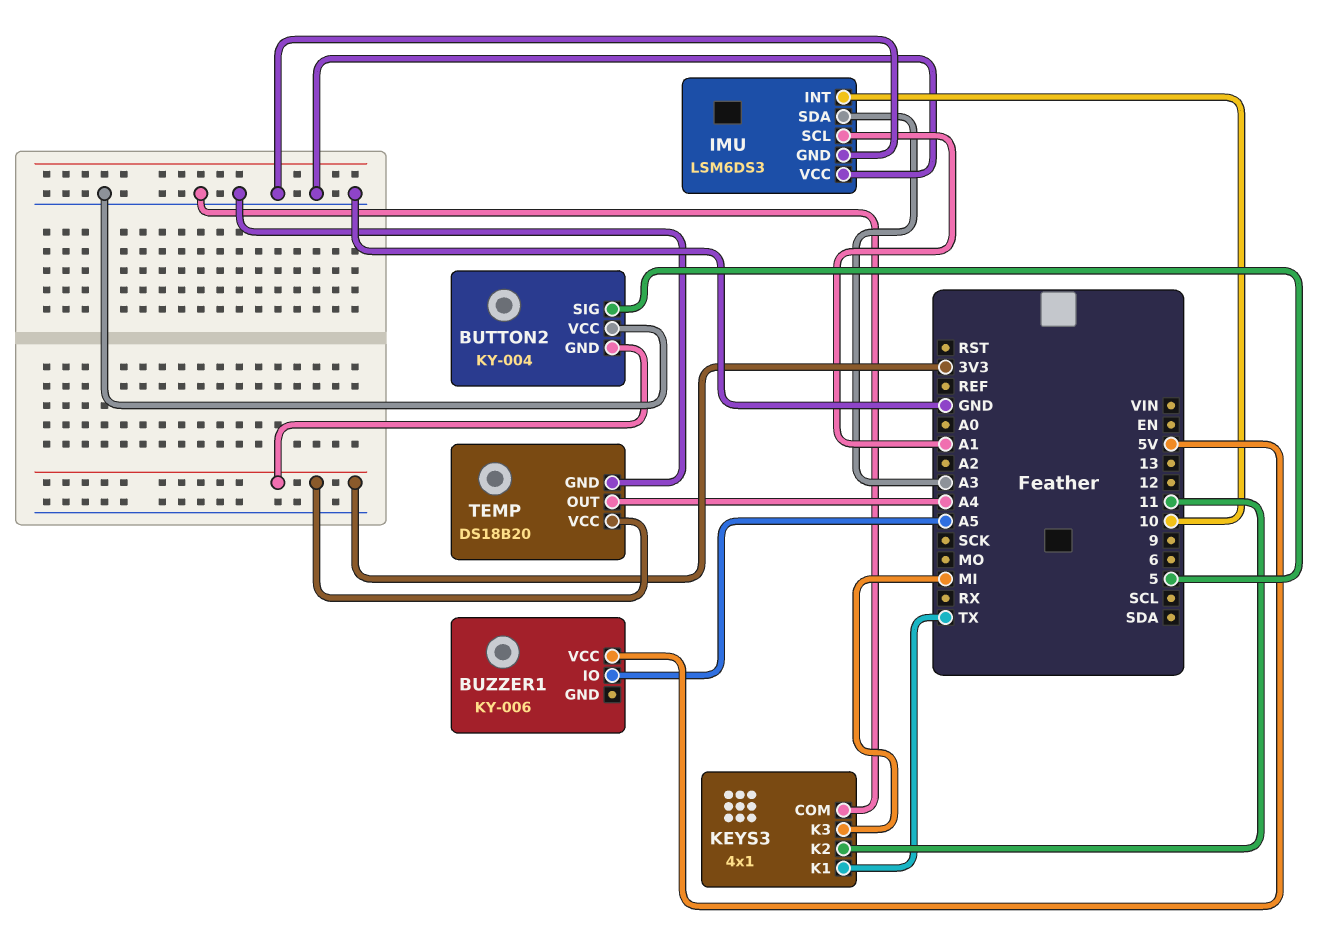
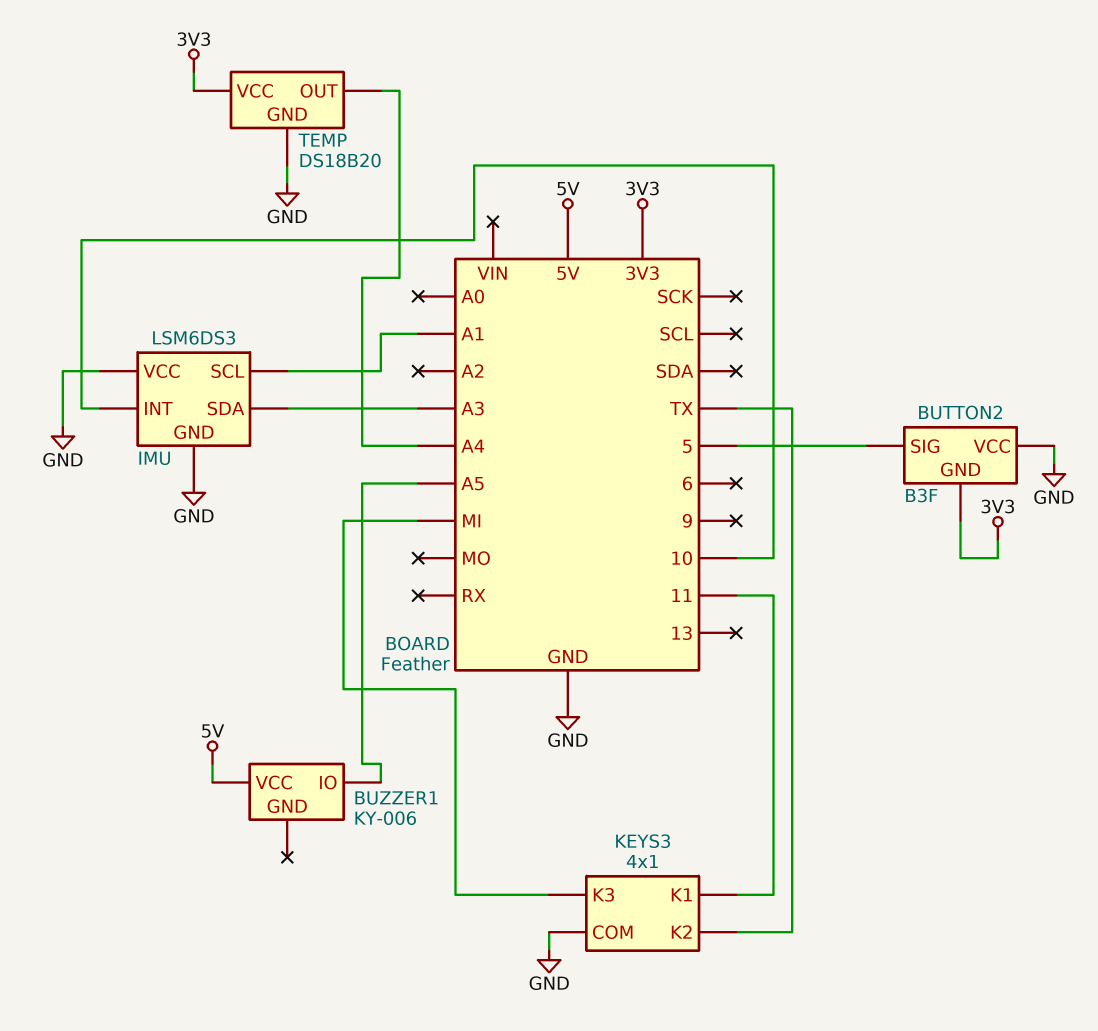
BUTTON2: KY-004 -> B3F
KEYS3 pin K1: TX -> 11
KEYS3 pin K2: 11 -> TX

